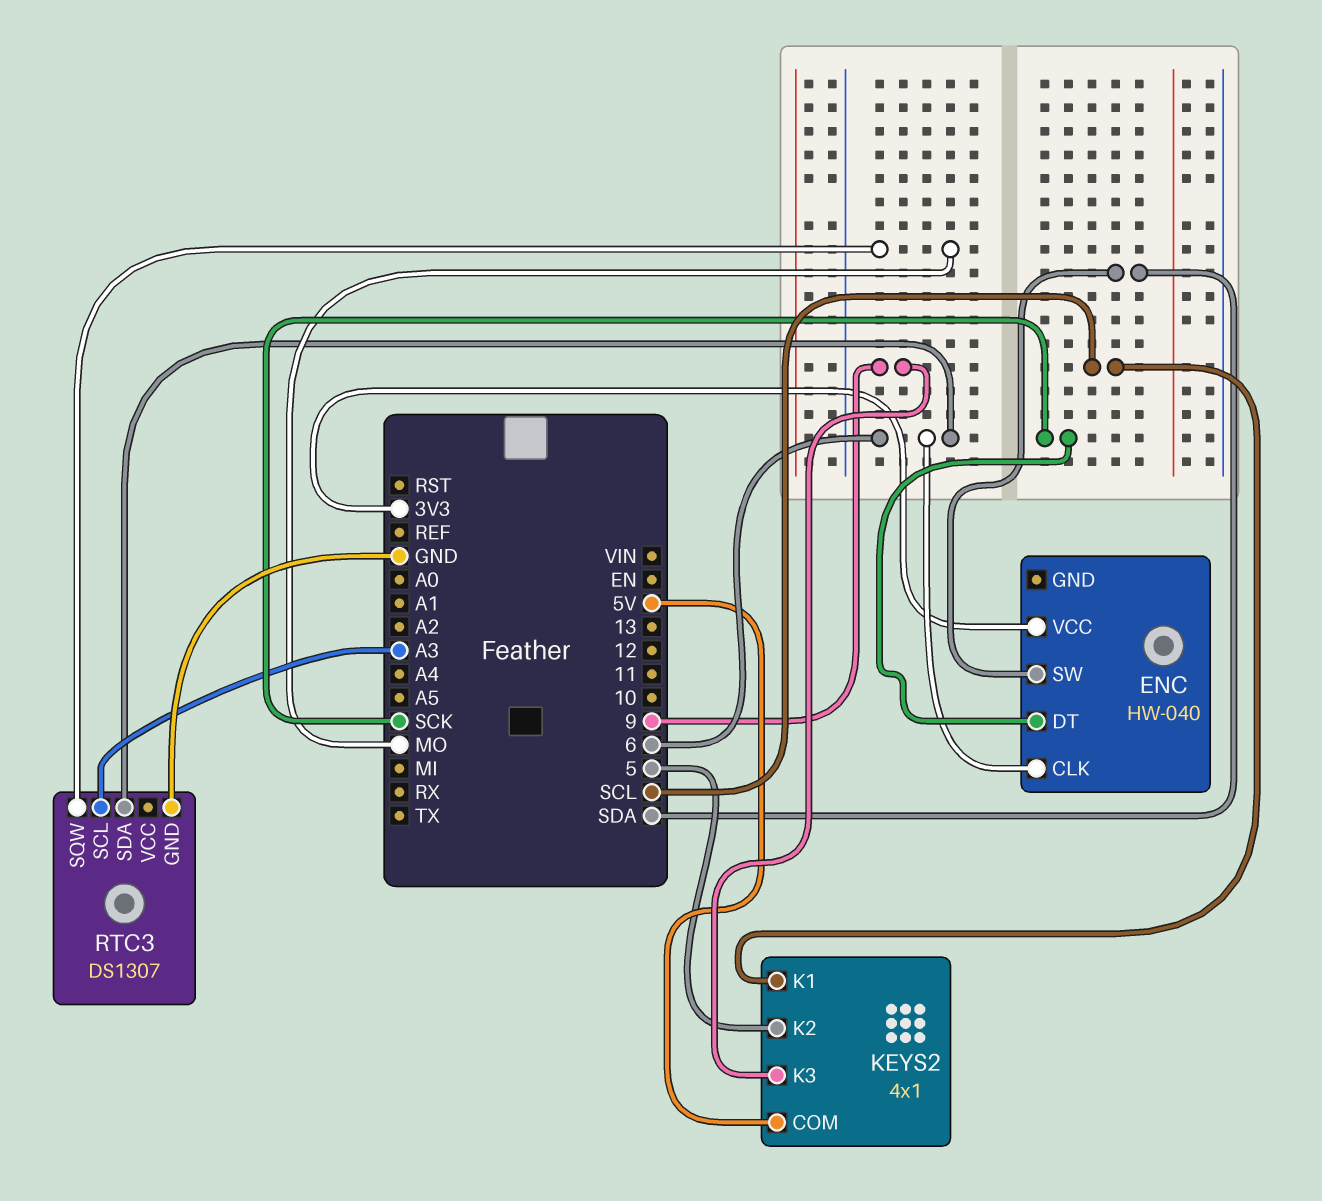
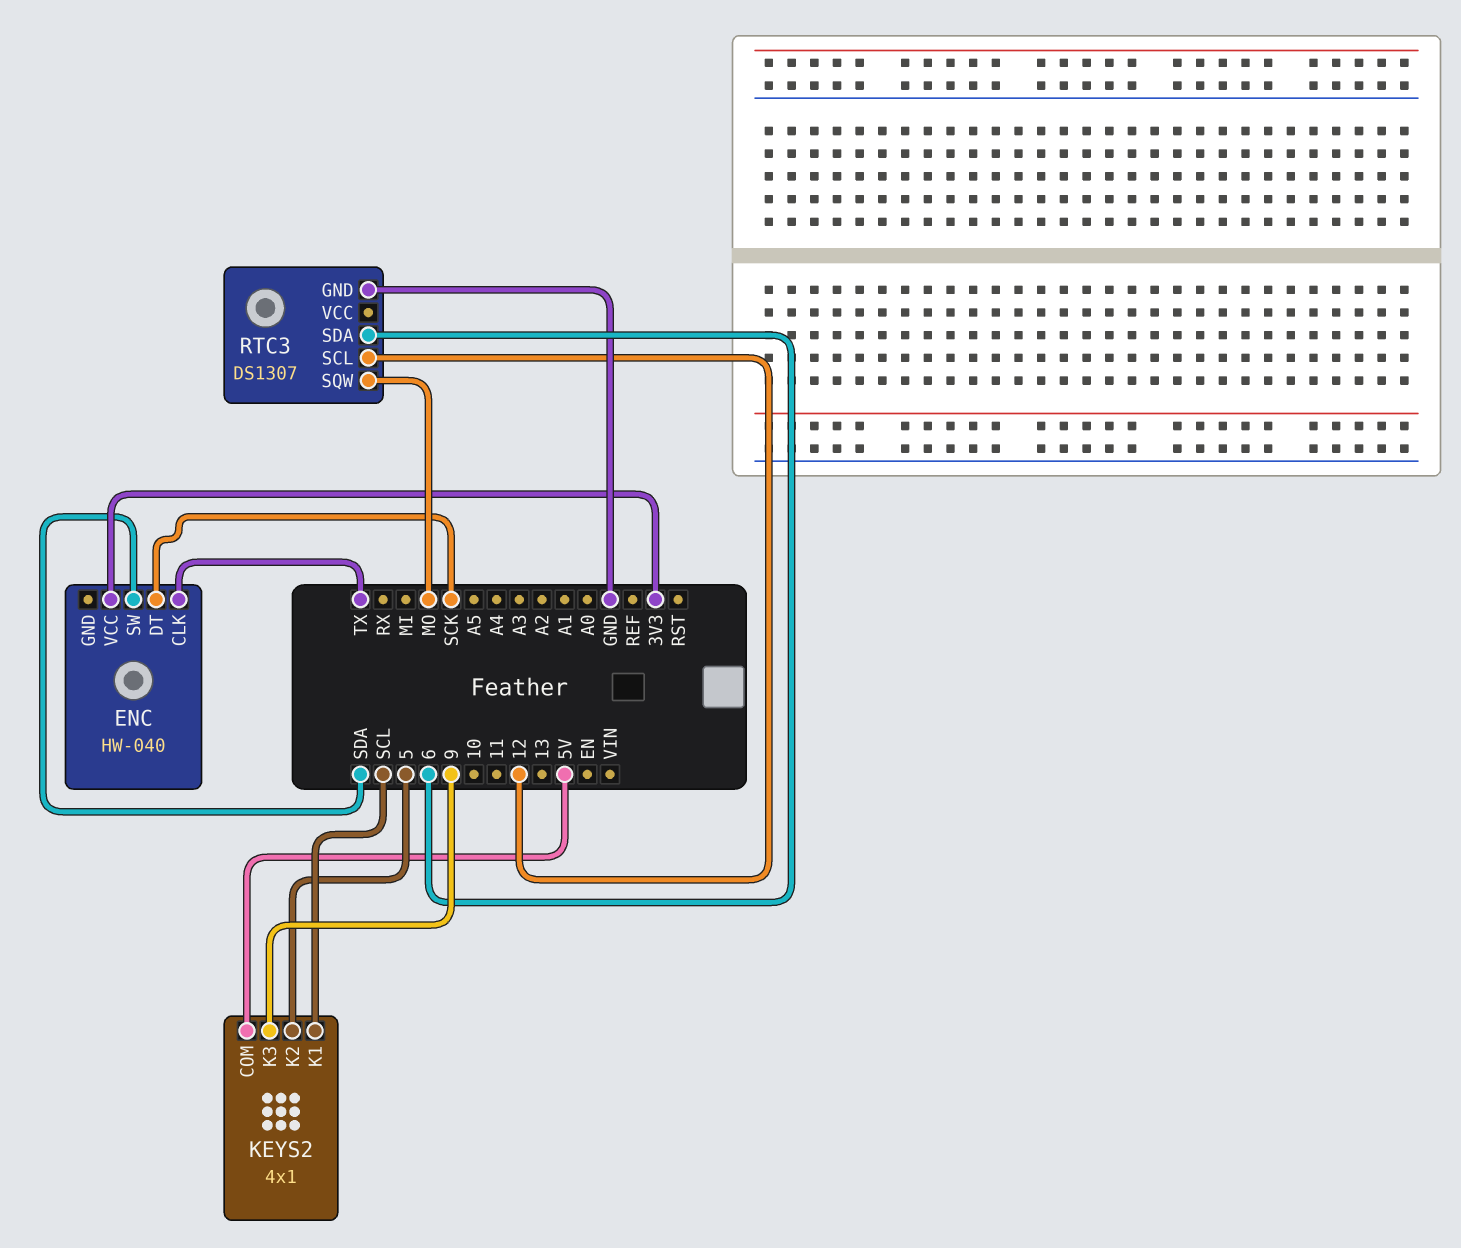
ENC pin CLK: 6 -> TX
RTC3 pin SCL: A3 -> 12

